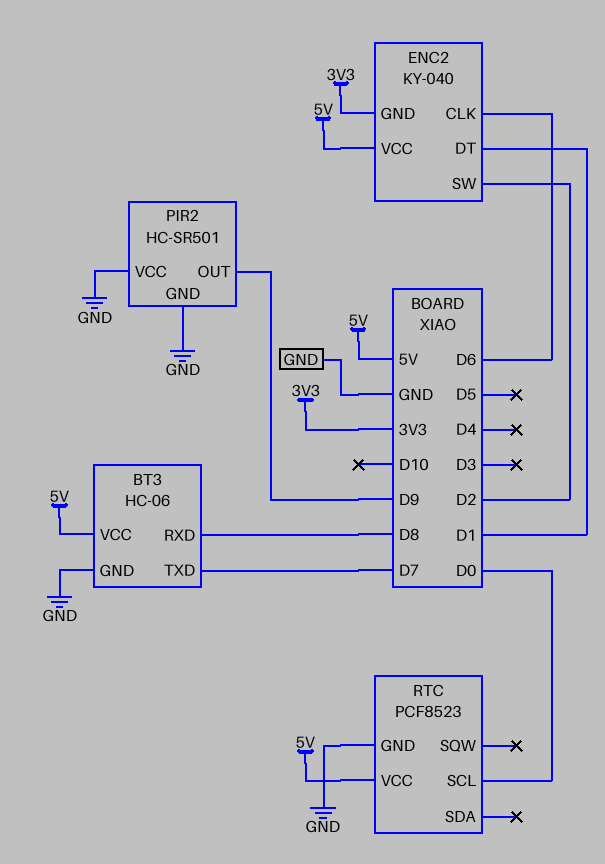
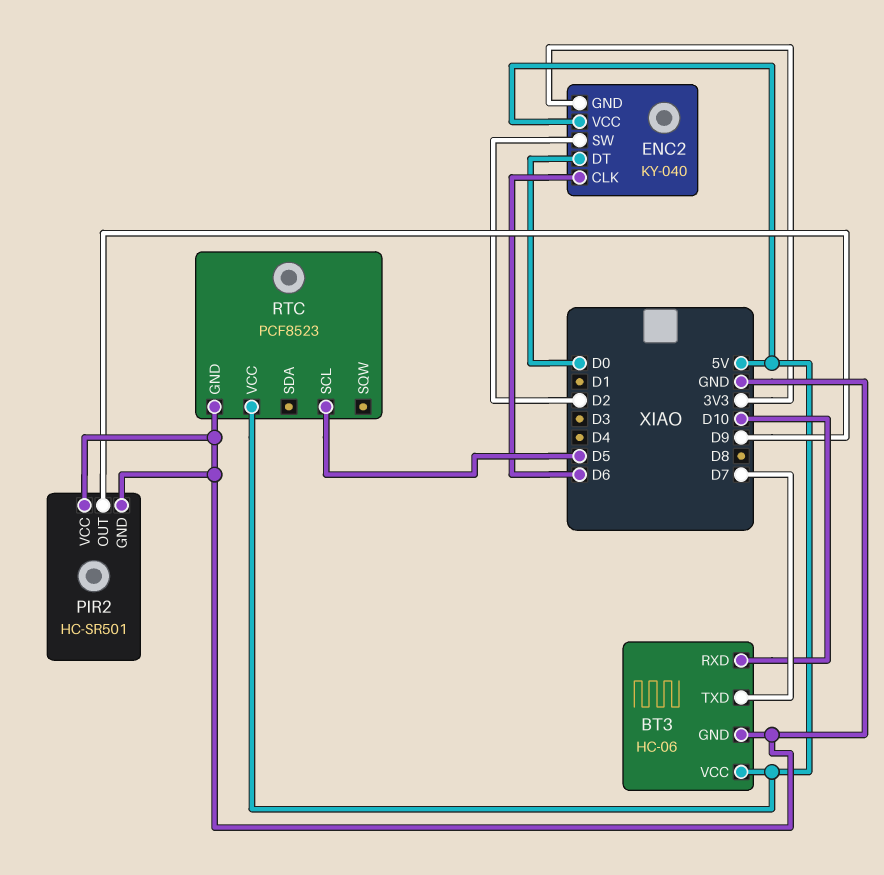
BT3 pin RXD: D8 -> D10
ENC2 pin DT: D1 -> D0
RTC pin SCL: D0 -> D5

